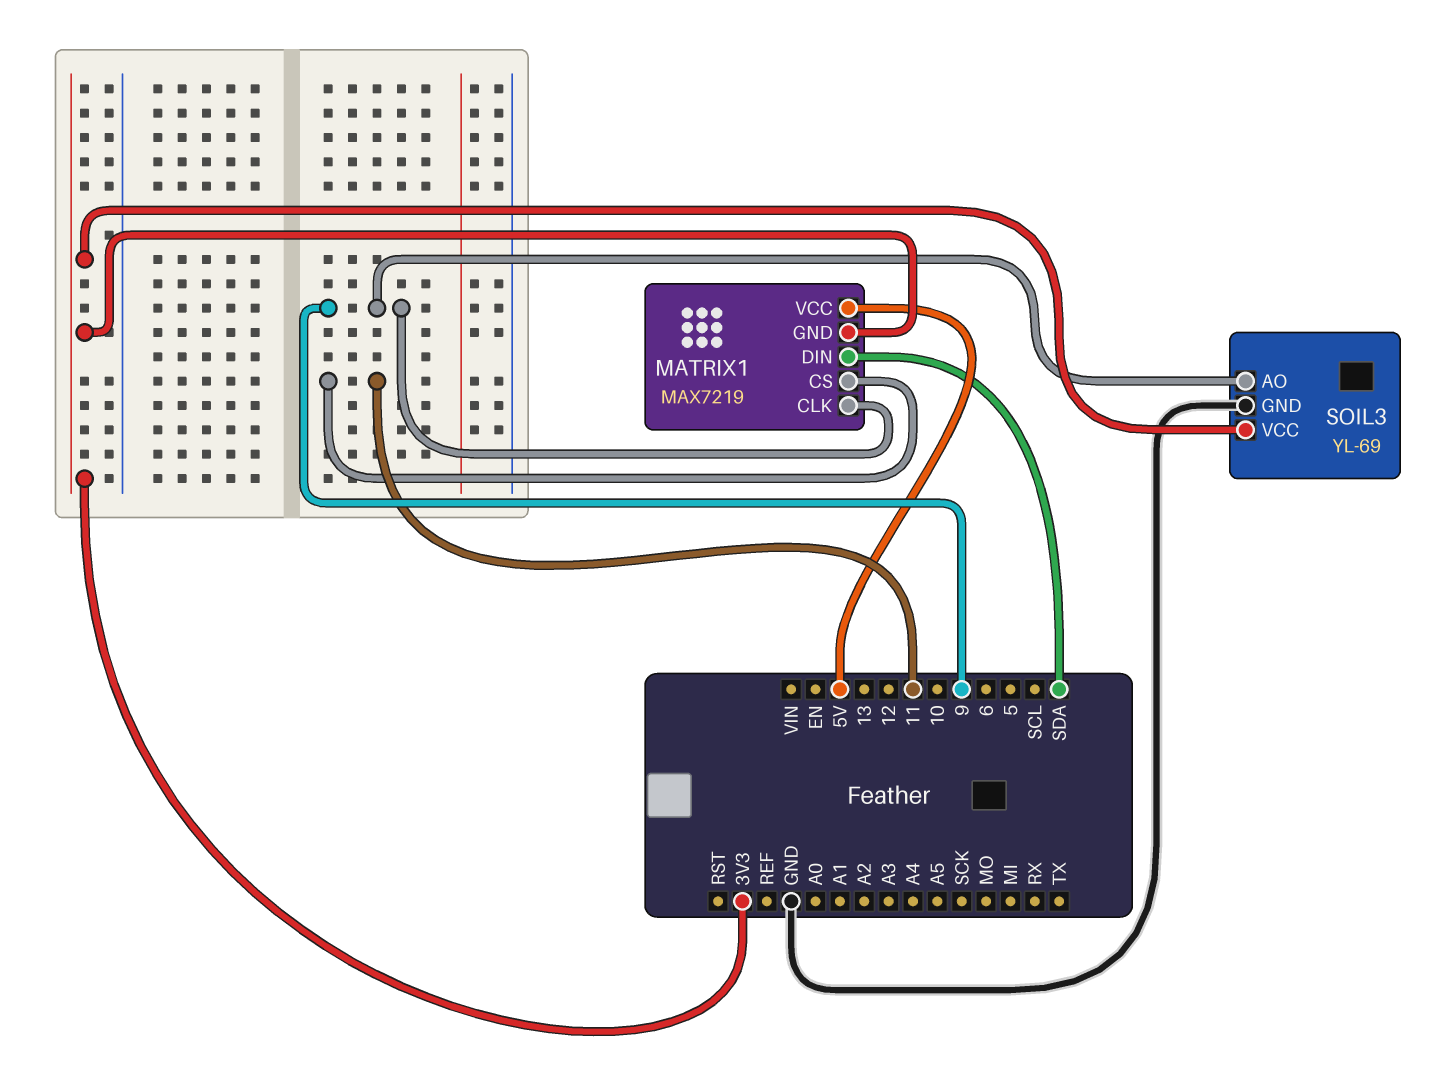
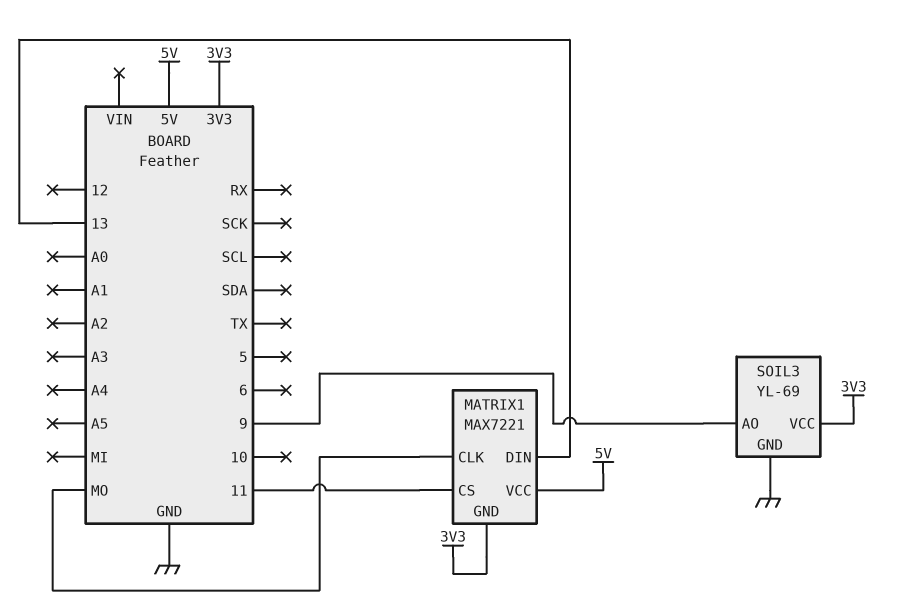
MATRIX1: MAX7219 -> MAX7221
MATRIX1 pin CLK: 9 -> MO
MATRIX1 pin DIN: SDA -> 13

